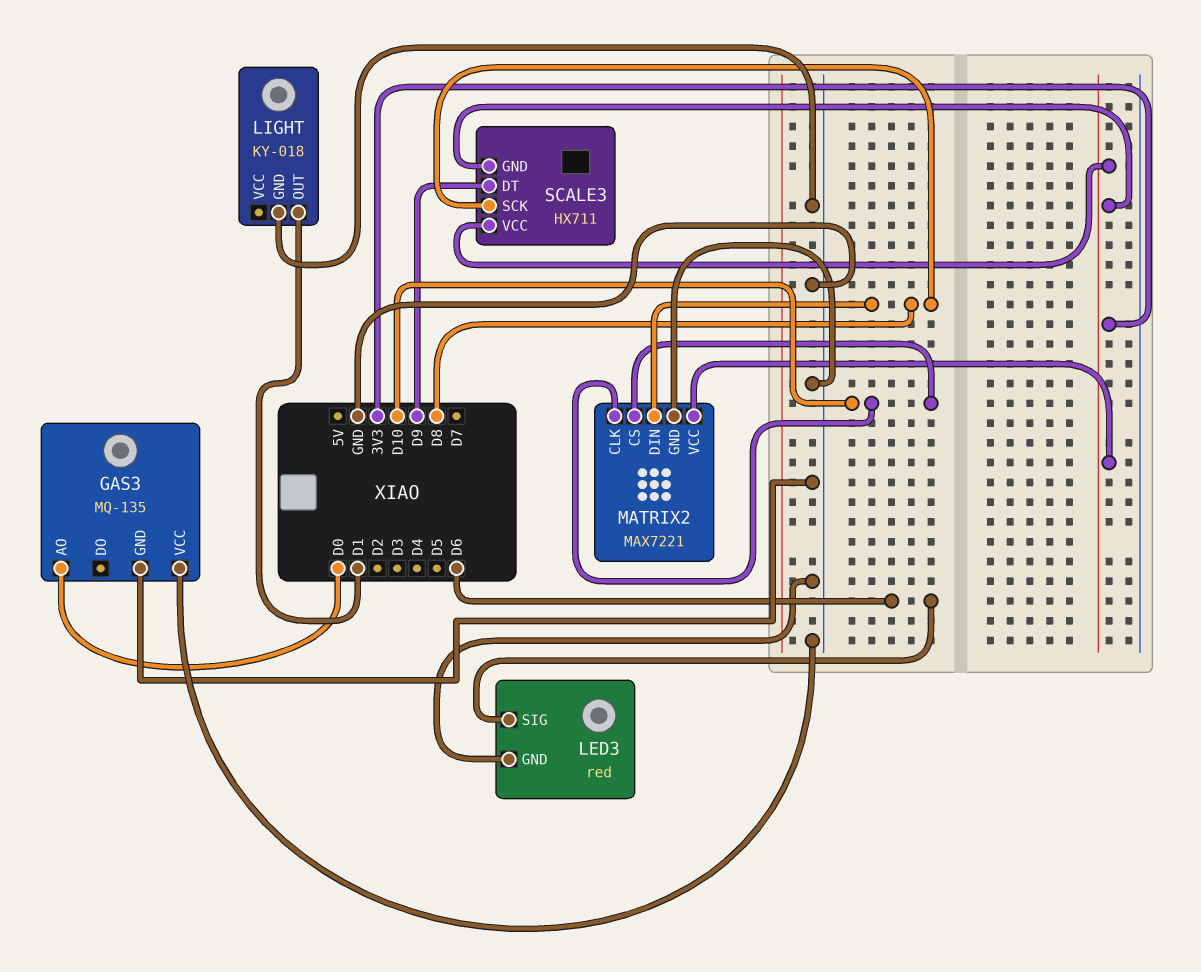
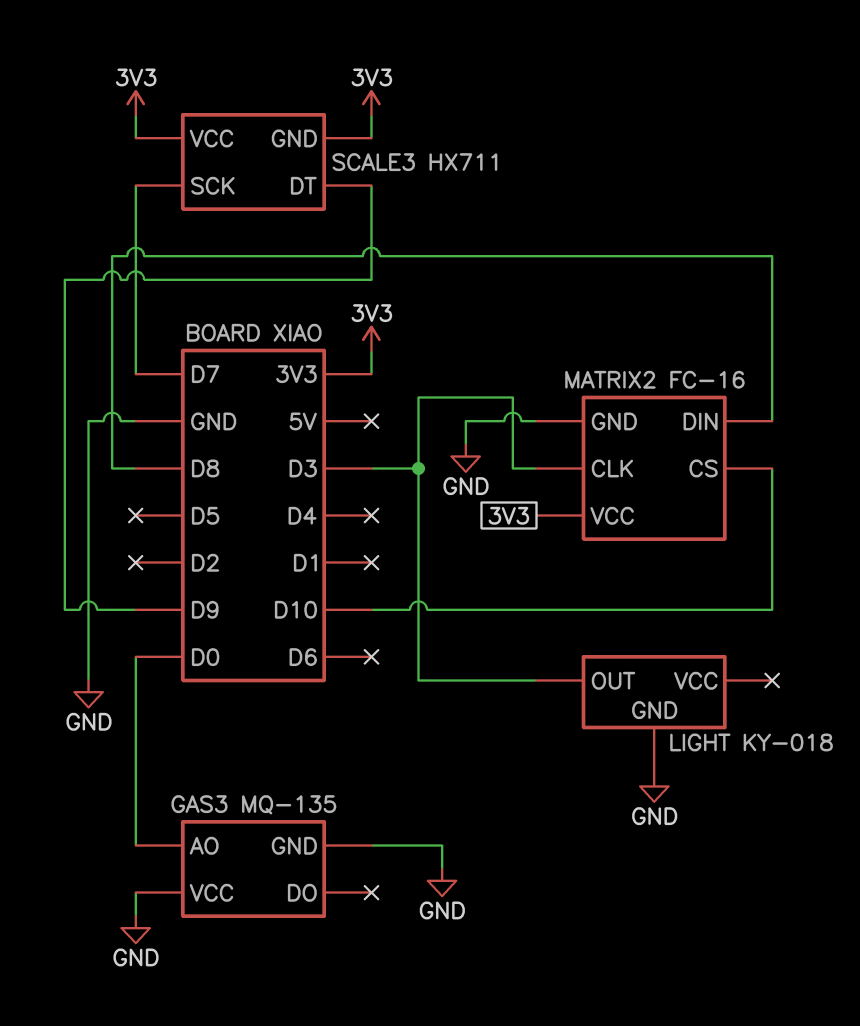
LED3: red -> none
LED3 pin GND: GND -> none
LED3 pin SIG: D6 -> none
LIGHT pin OUT: D1 -> D3
MATRIX2: MAX7221 -> FC-16
MATRIX2 pin CLK: D10 -> D3
SCALE3 pin SCK: D8 -> D7

